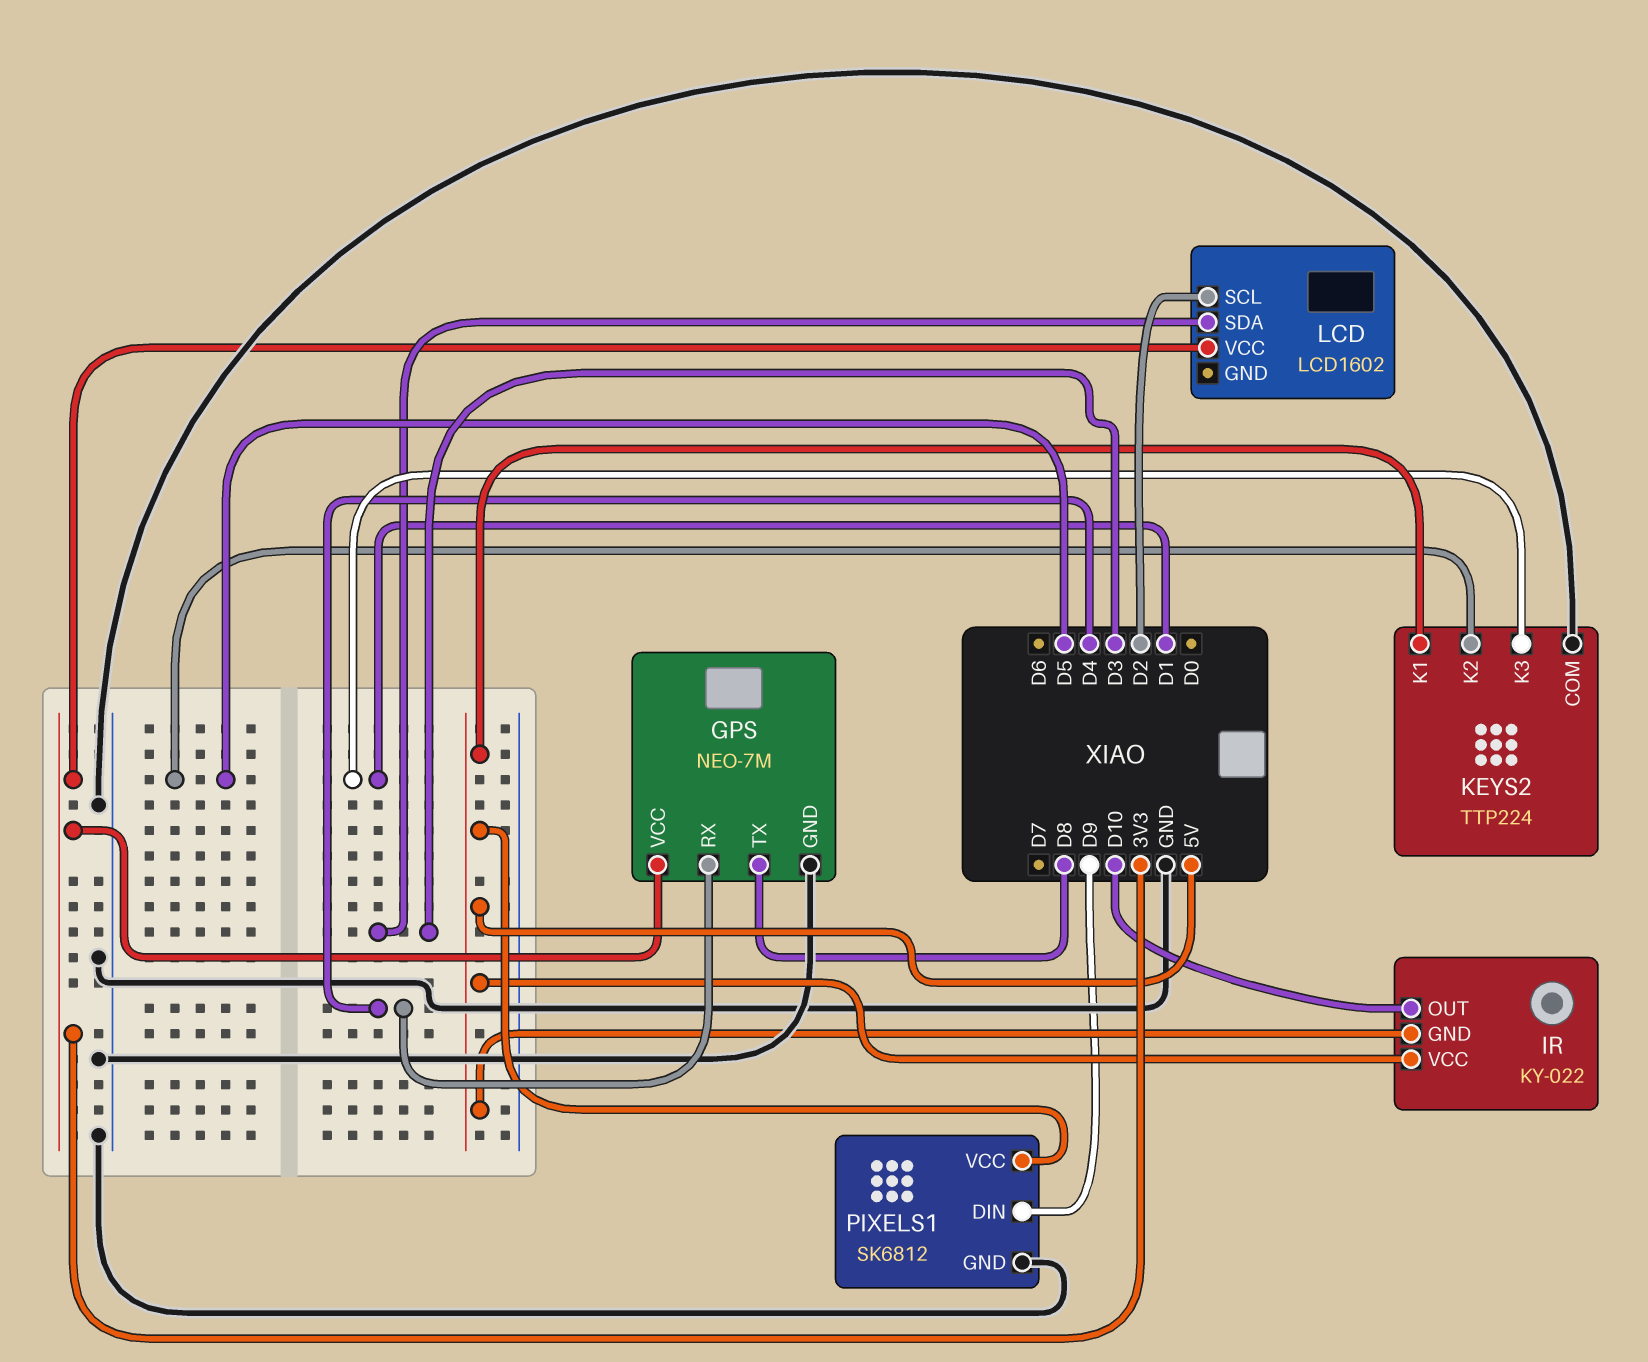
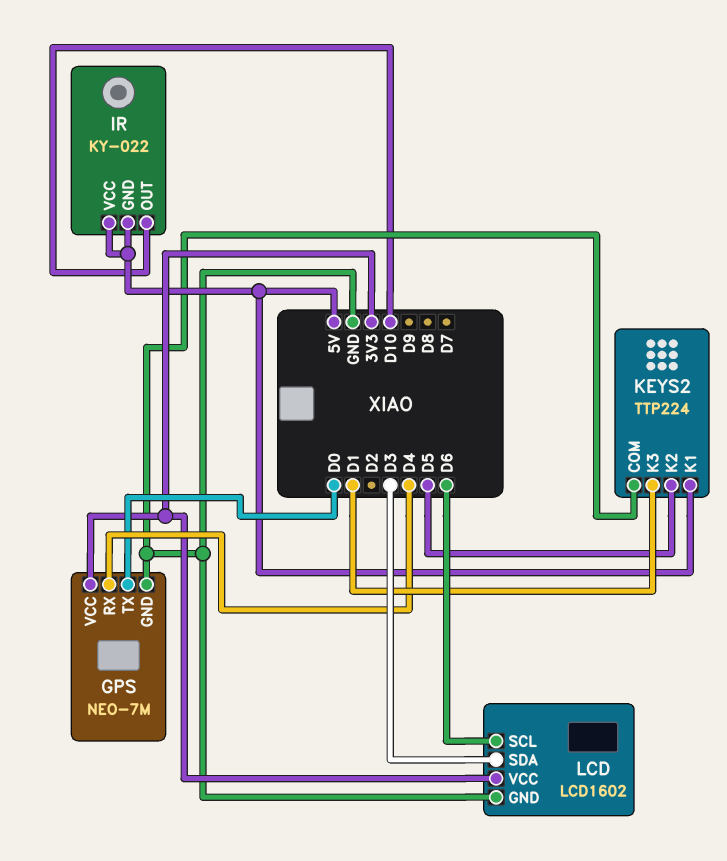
GPS pin TX: D8 -> D0
LCD pin GND: none -> GND
LCD pin SCL: D2 -> D6
PIXELS1: SK6812 -> none
PIXELS1 pin DIN: D9 -> none
PIXELS1 pin GND: GND -> none
PIXELS1 pin VCC: 5V -> none

